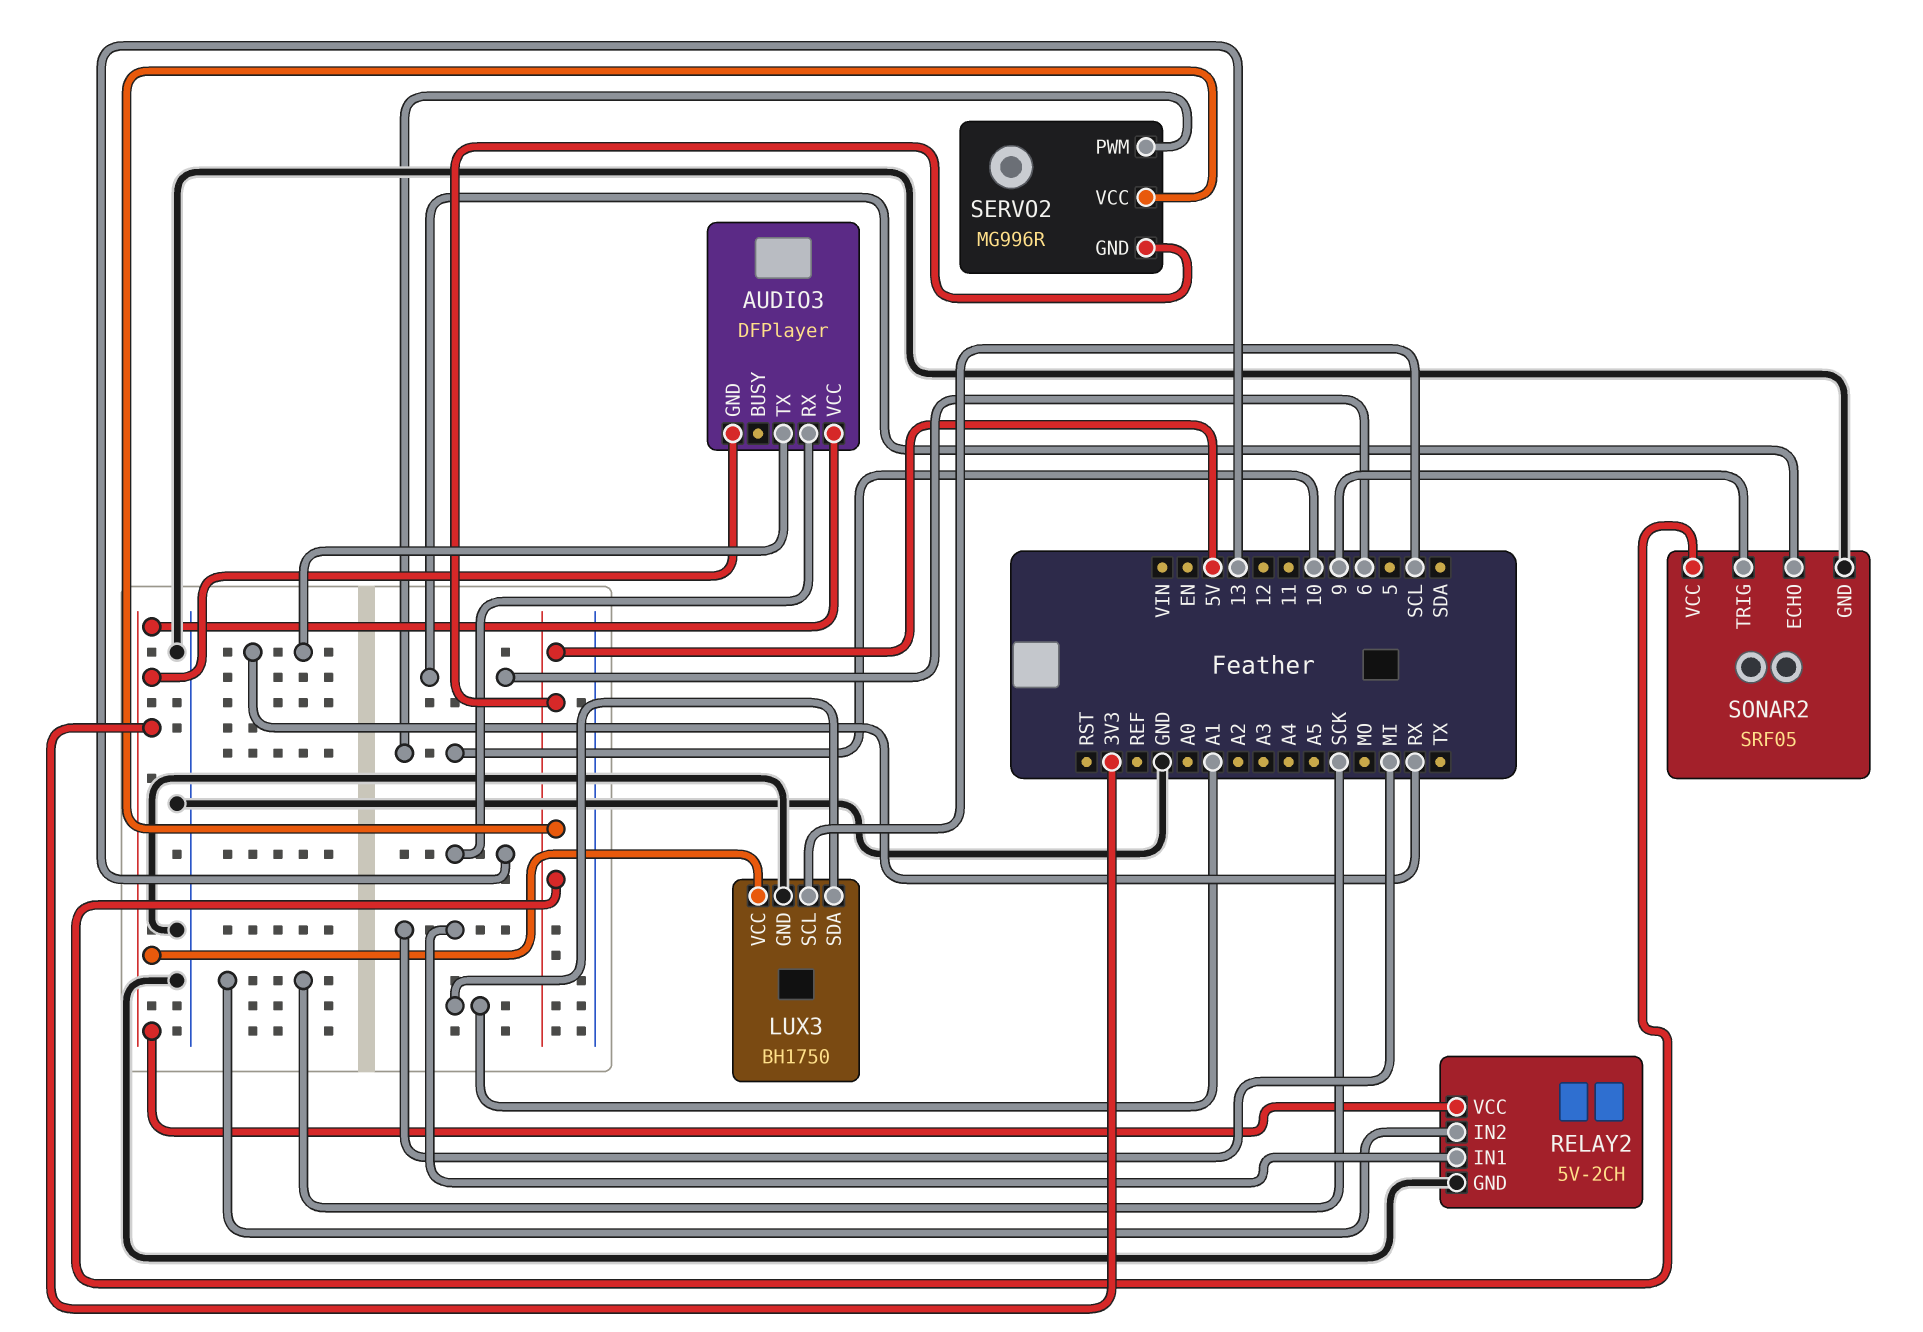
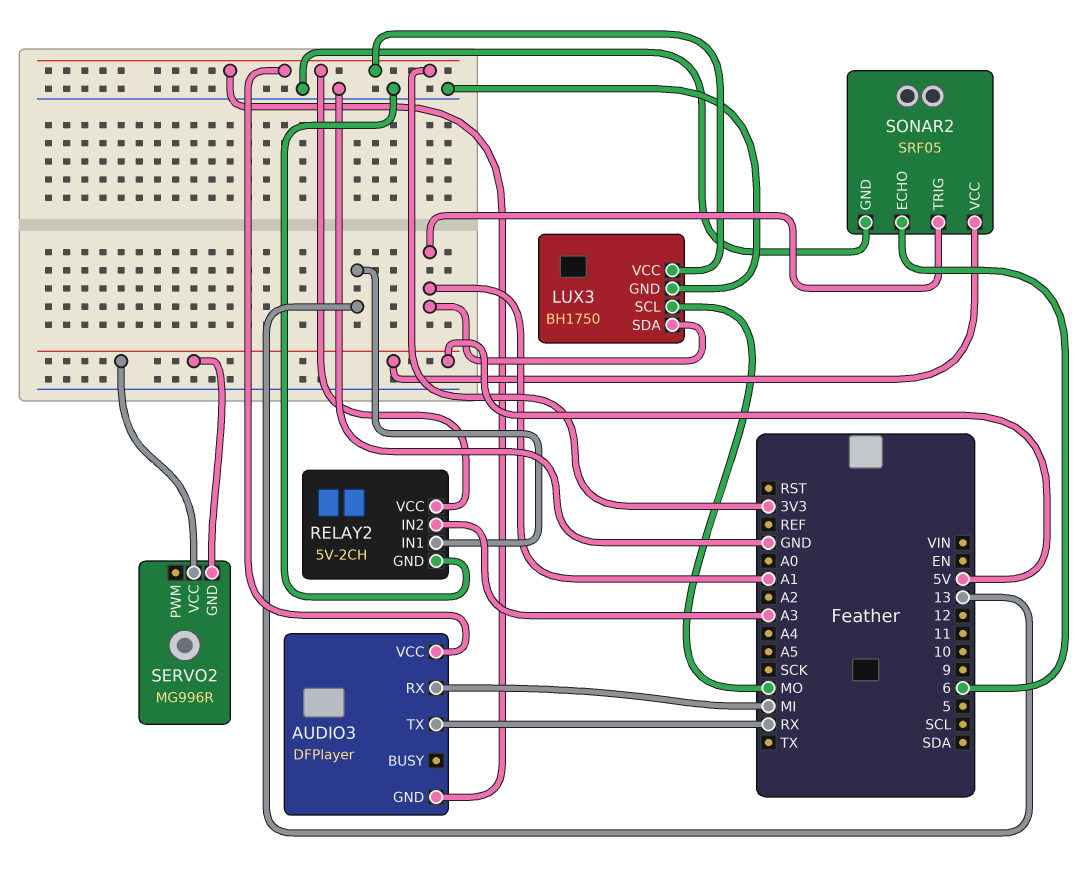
AUDIO3 pin RX: 13 -> MI
LUX3 pin SCL: SCL -> MO
RELAY2 pin IN1: MI -> 13
RELAY2 pin IN2: SCK -> A3
SERVO2 pin PWM: 10 -> none
SONAR2 pin TRIG: 9 -> A1

